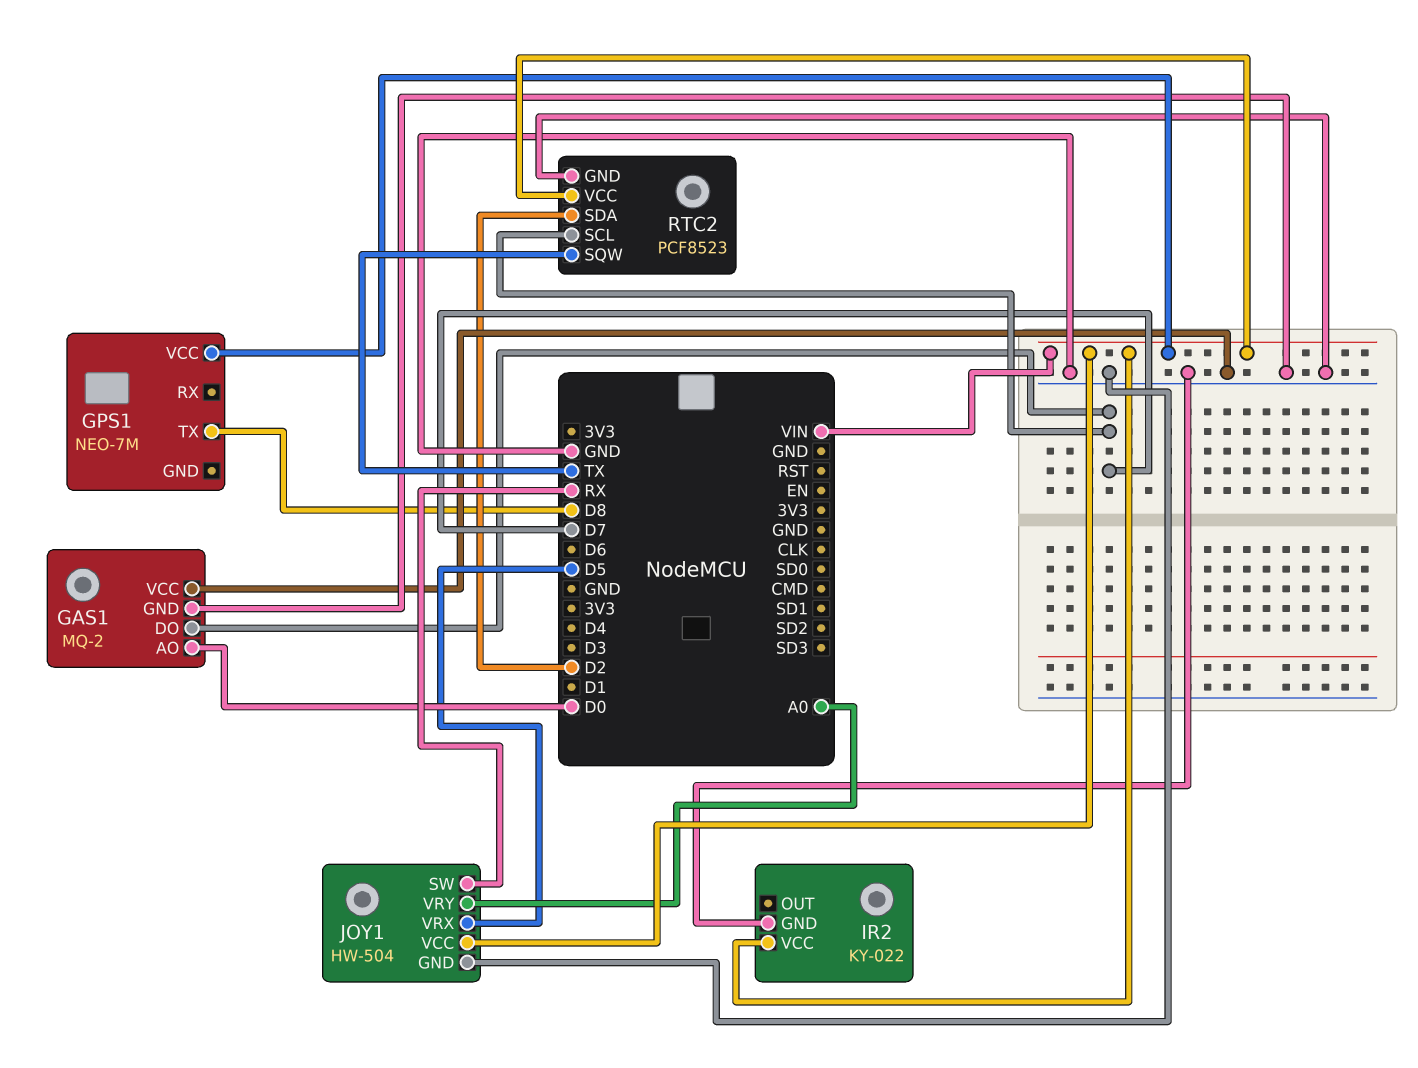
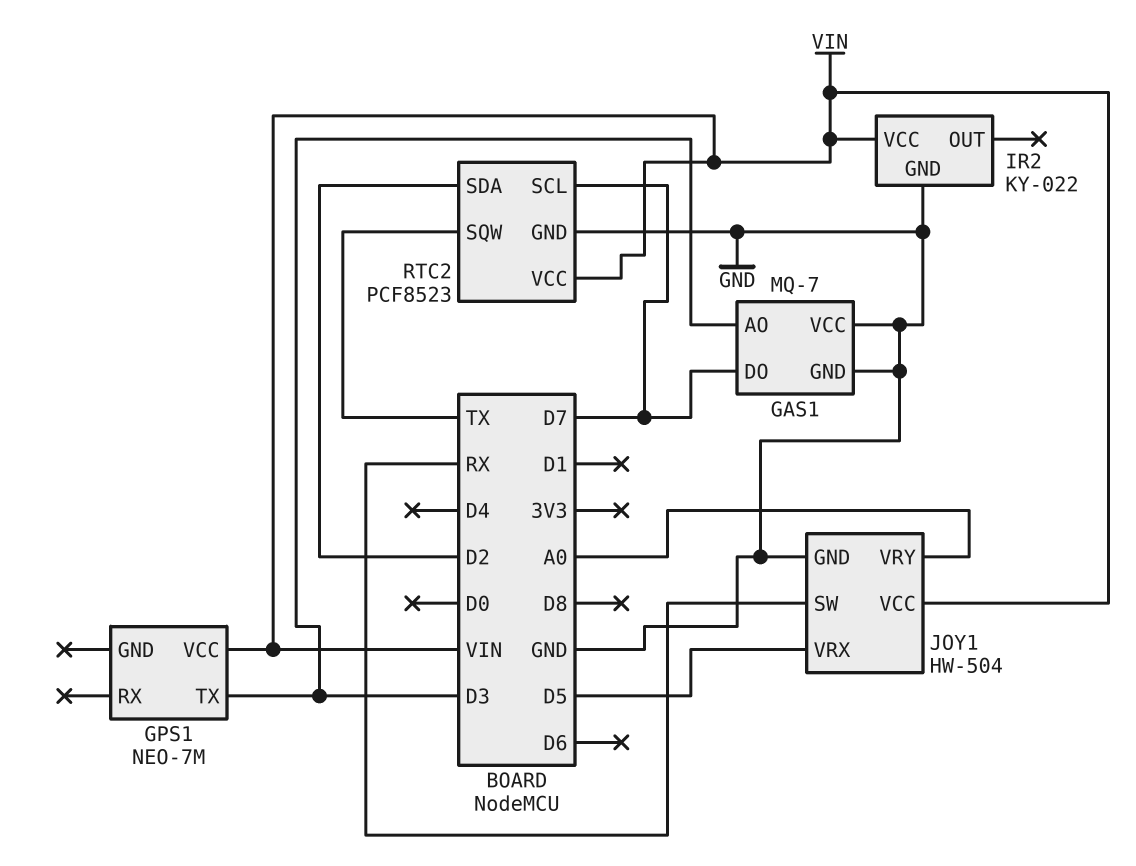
GAS1: MQ-2 -> MQ-7
GAS1 pin AO: D0 -> D3
GPS1 pin TX: D8 -> D3

